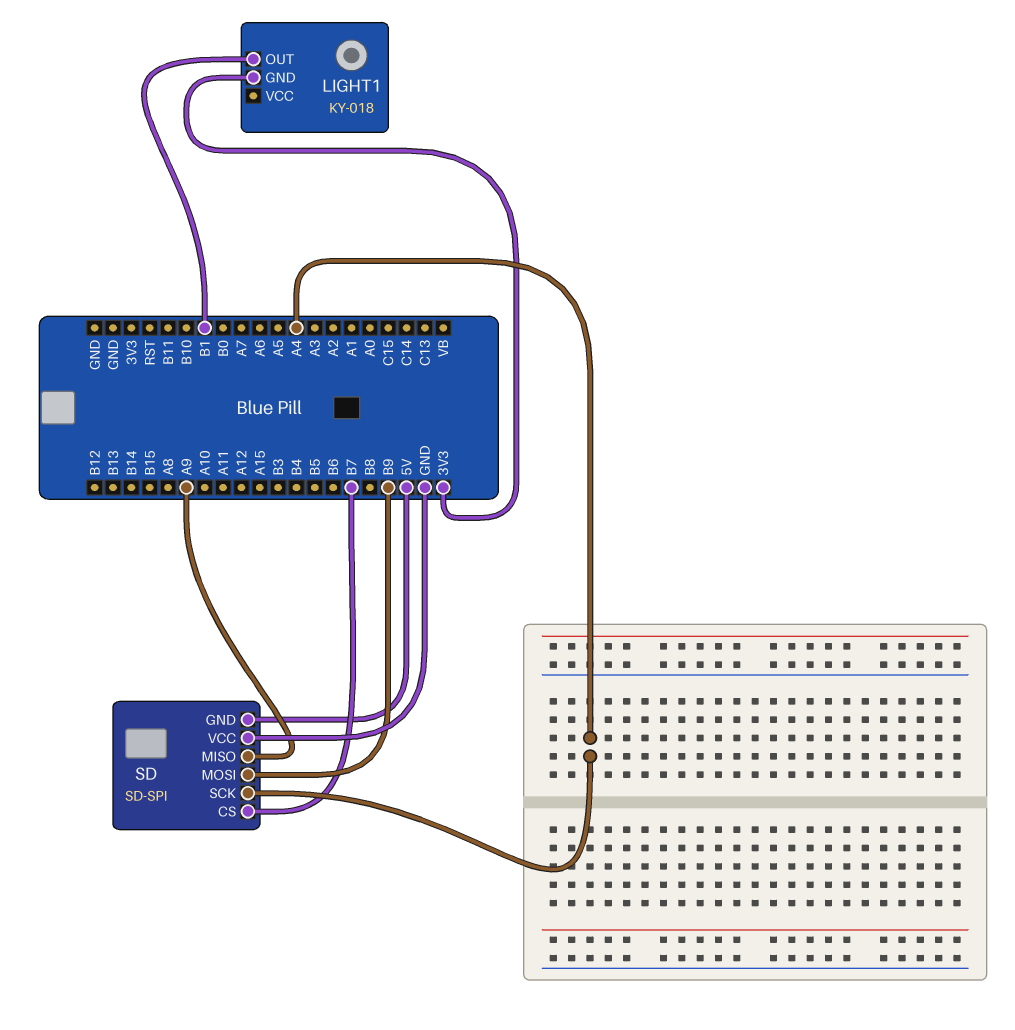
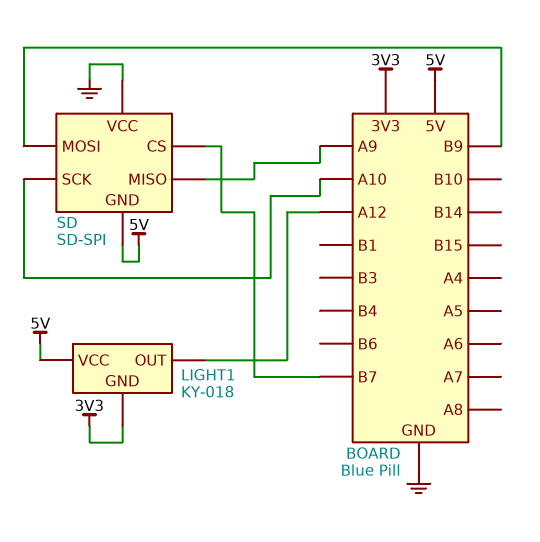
LIGHT1 pin OUT: B1 -> A12
LIGHT1 pin VCC: none -> 5V
SD pin SCK: A4 -> A10

